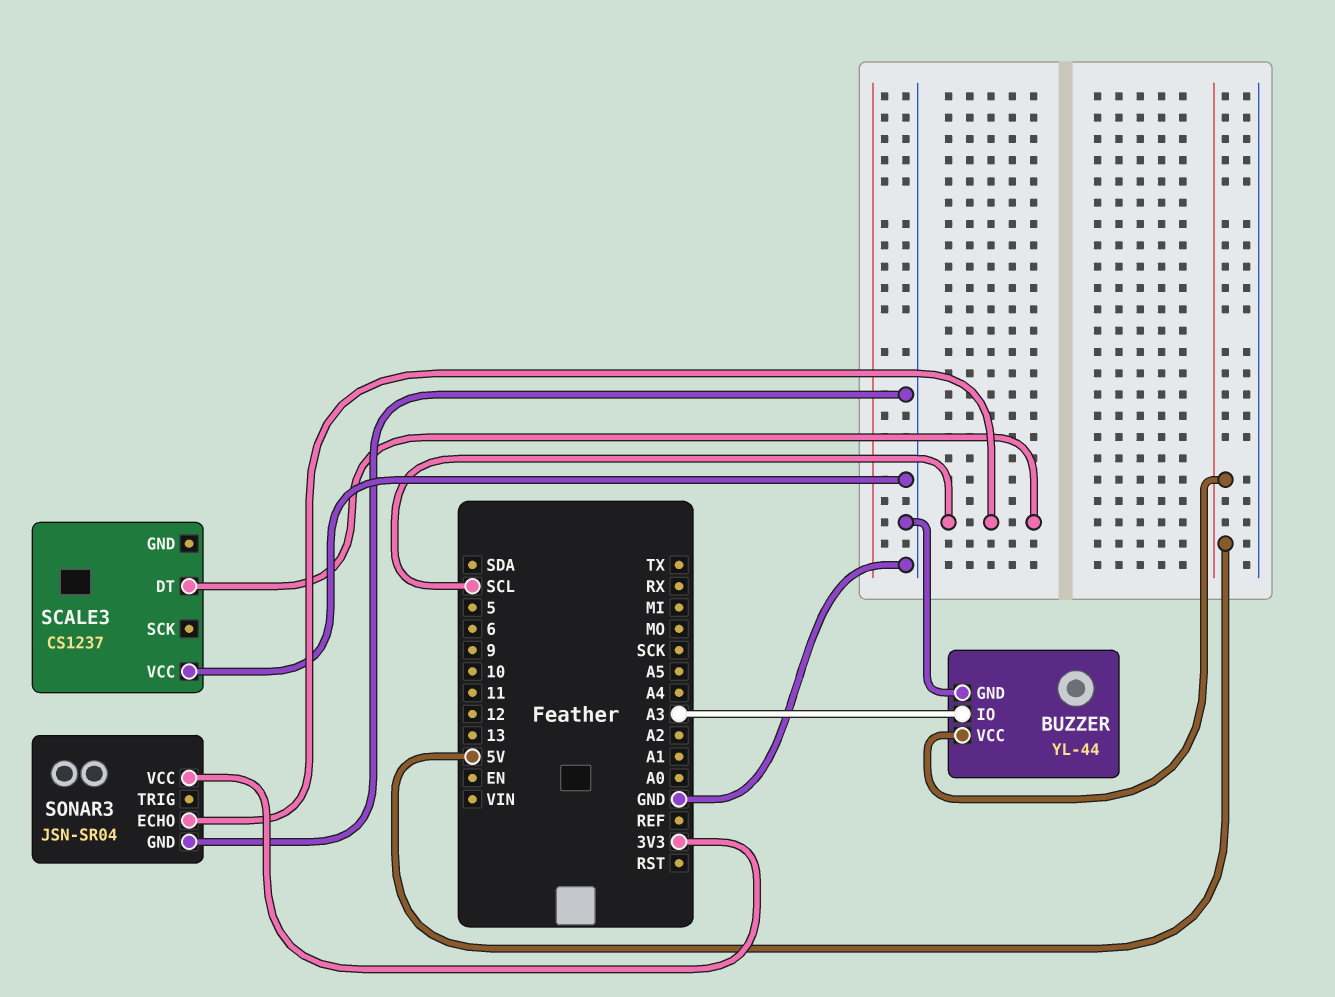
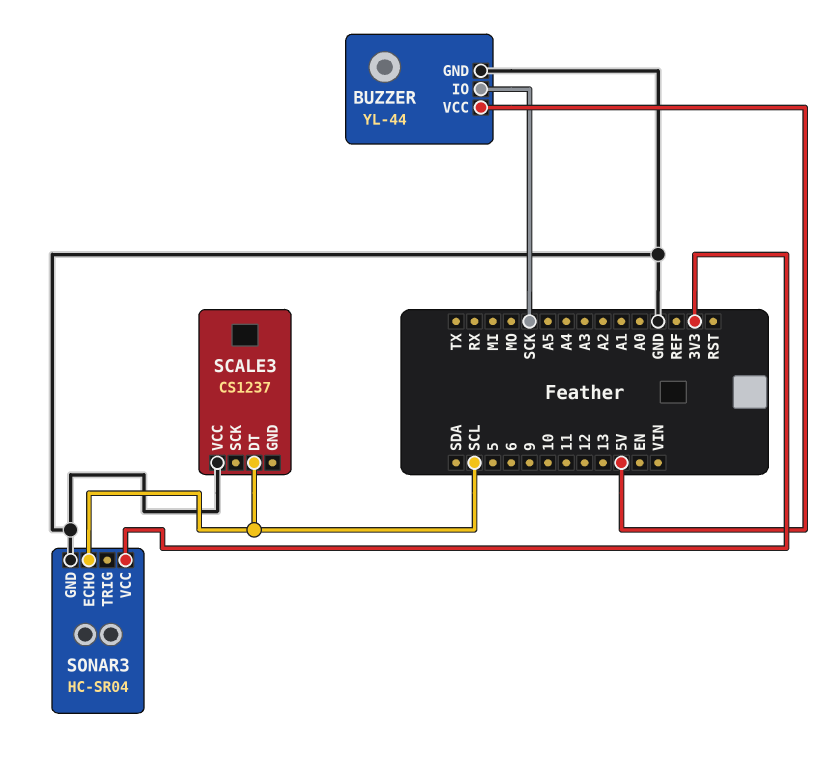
BUZZER pin IO: A3 -> SCK
SONAR3: JSN-SR04 -> HC-SR04

